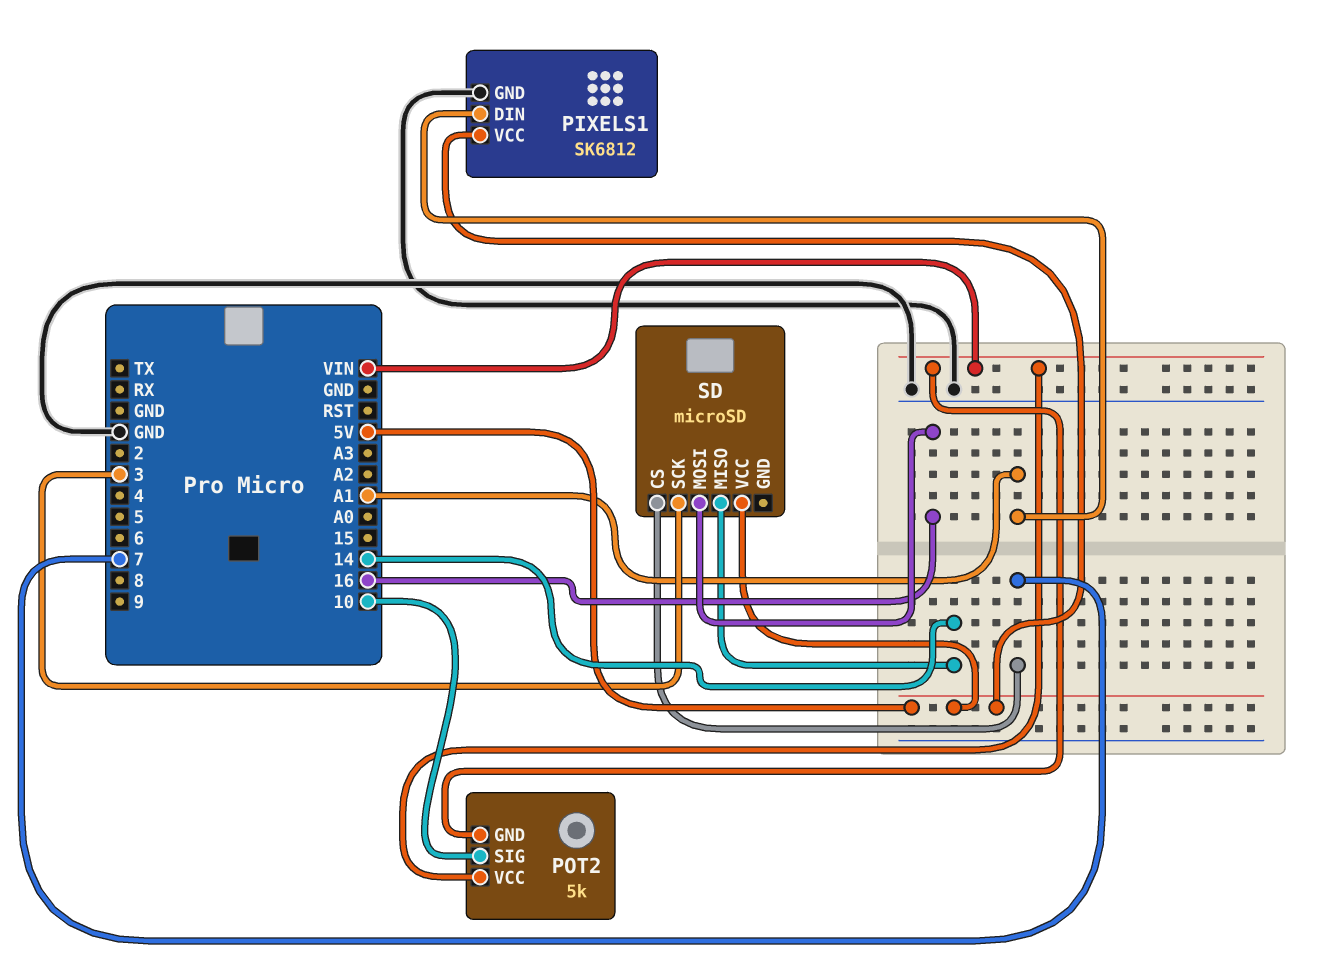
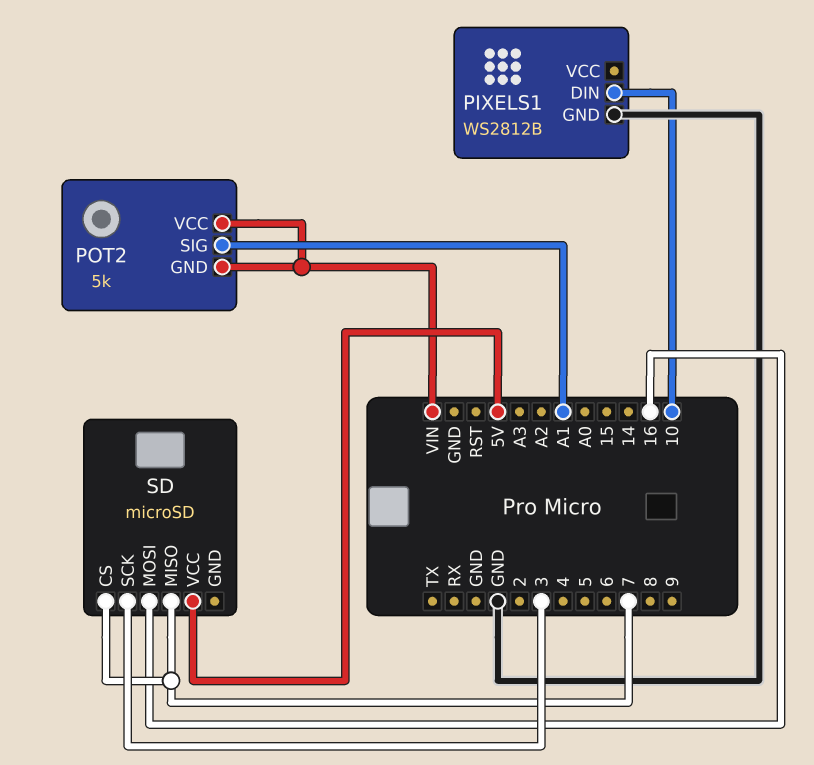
PIXELS1: SK6812 -> WS2812B
PIXELS1 pin DIN: A1 -> 10
PIXELS1 pin VCC: 5V -> none
POT2 pin SIG: 10 -> A1
SD pin MISO: 14 -> 7

